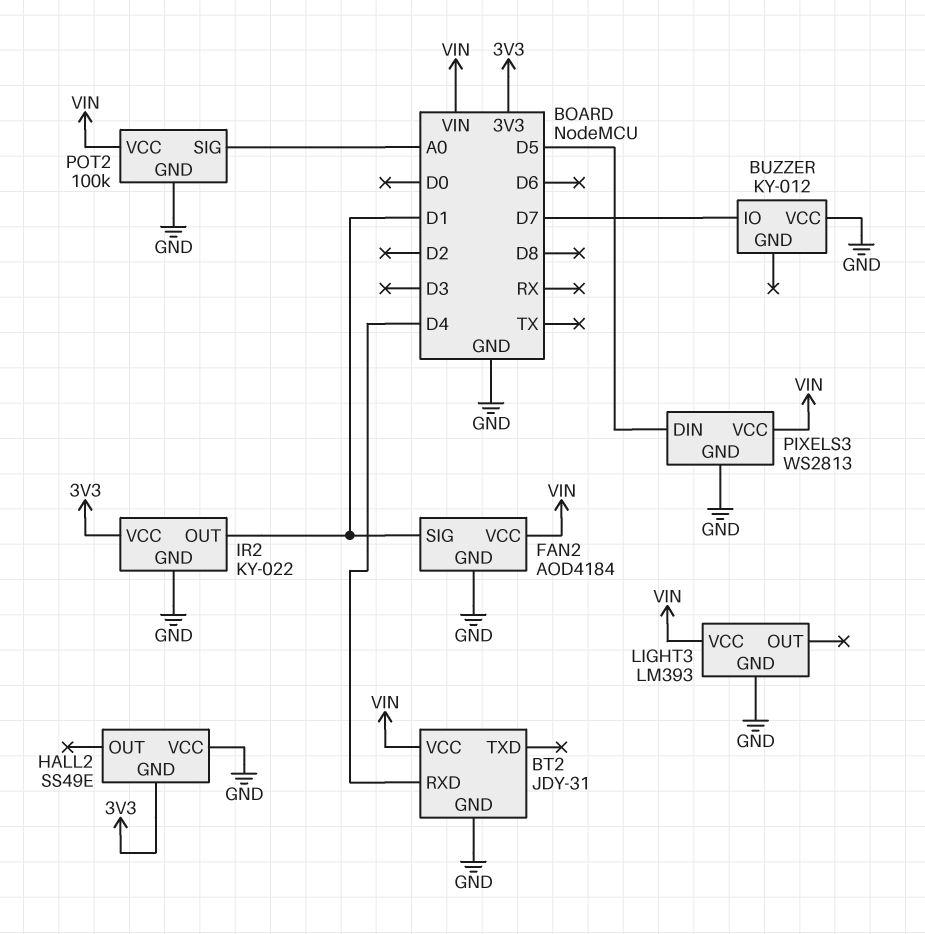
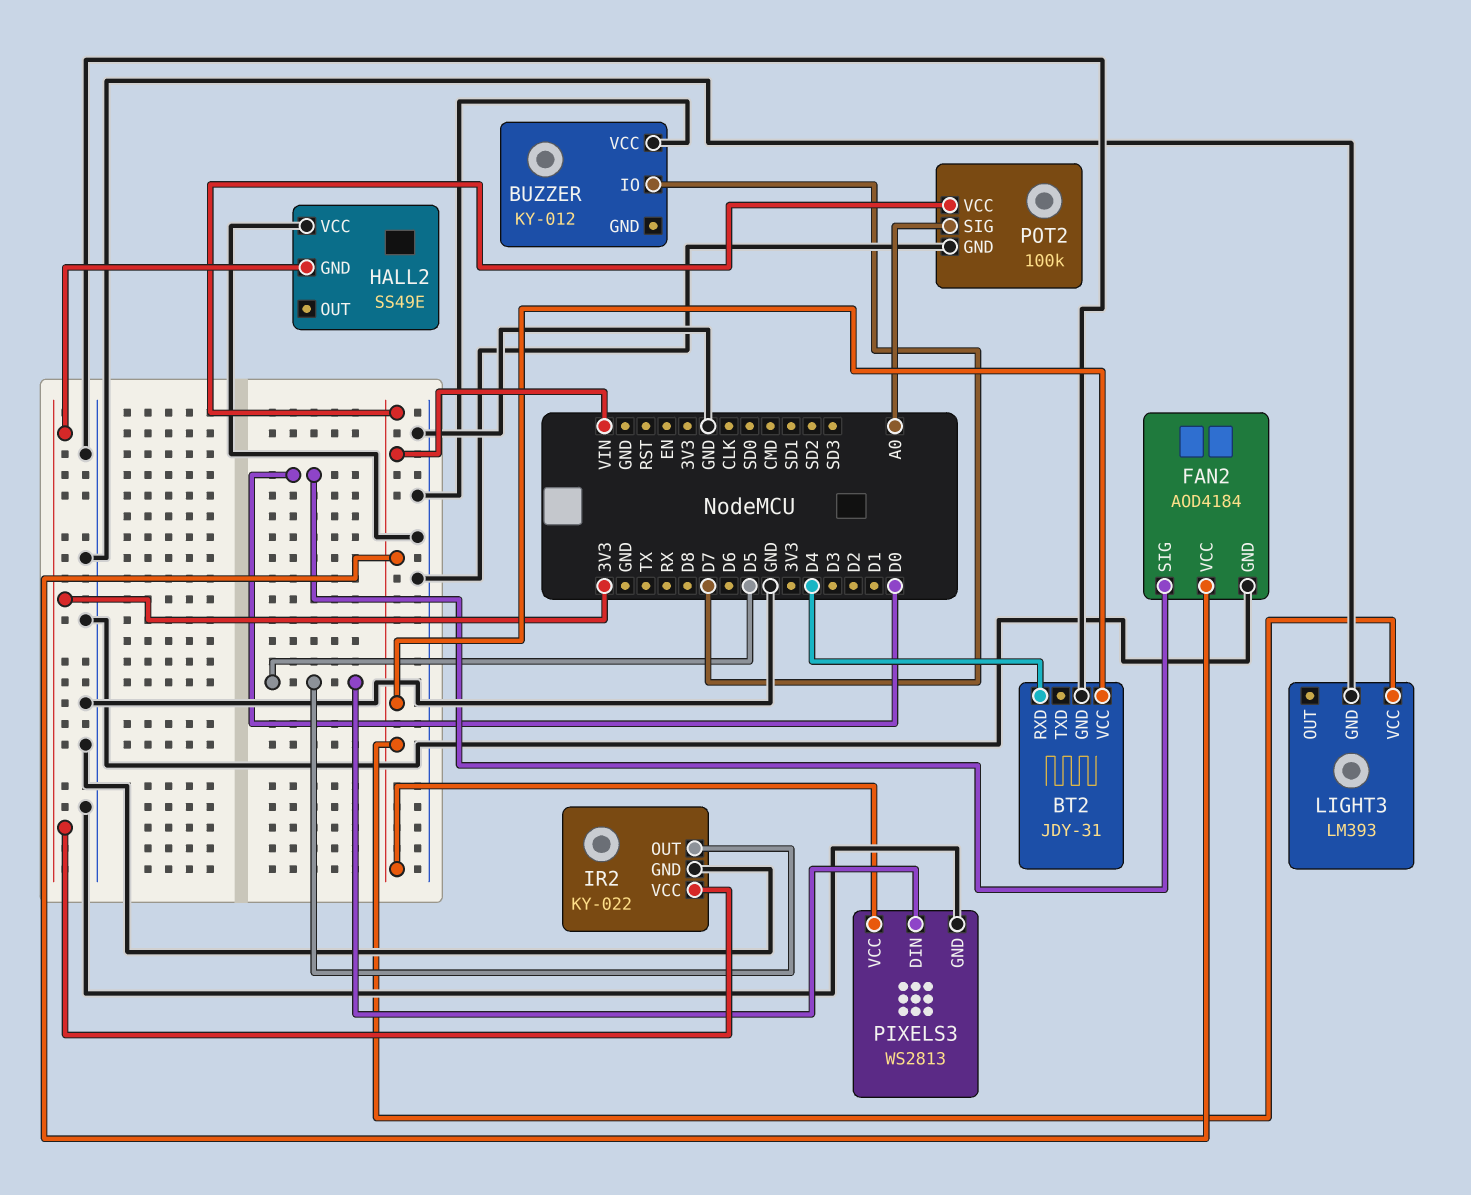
FAN2 pin SIG: D1 -> D0
IR2 pin OUT: D1 -> D5

